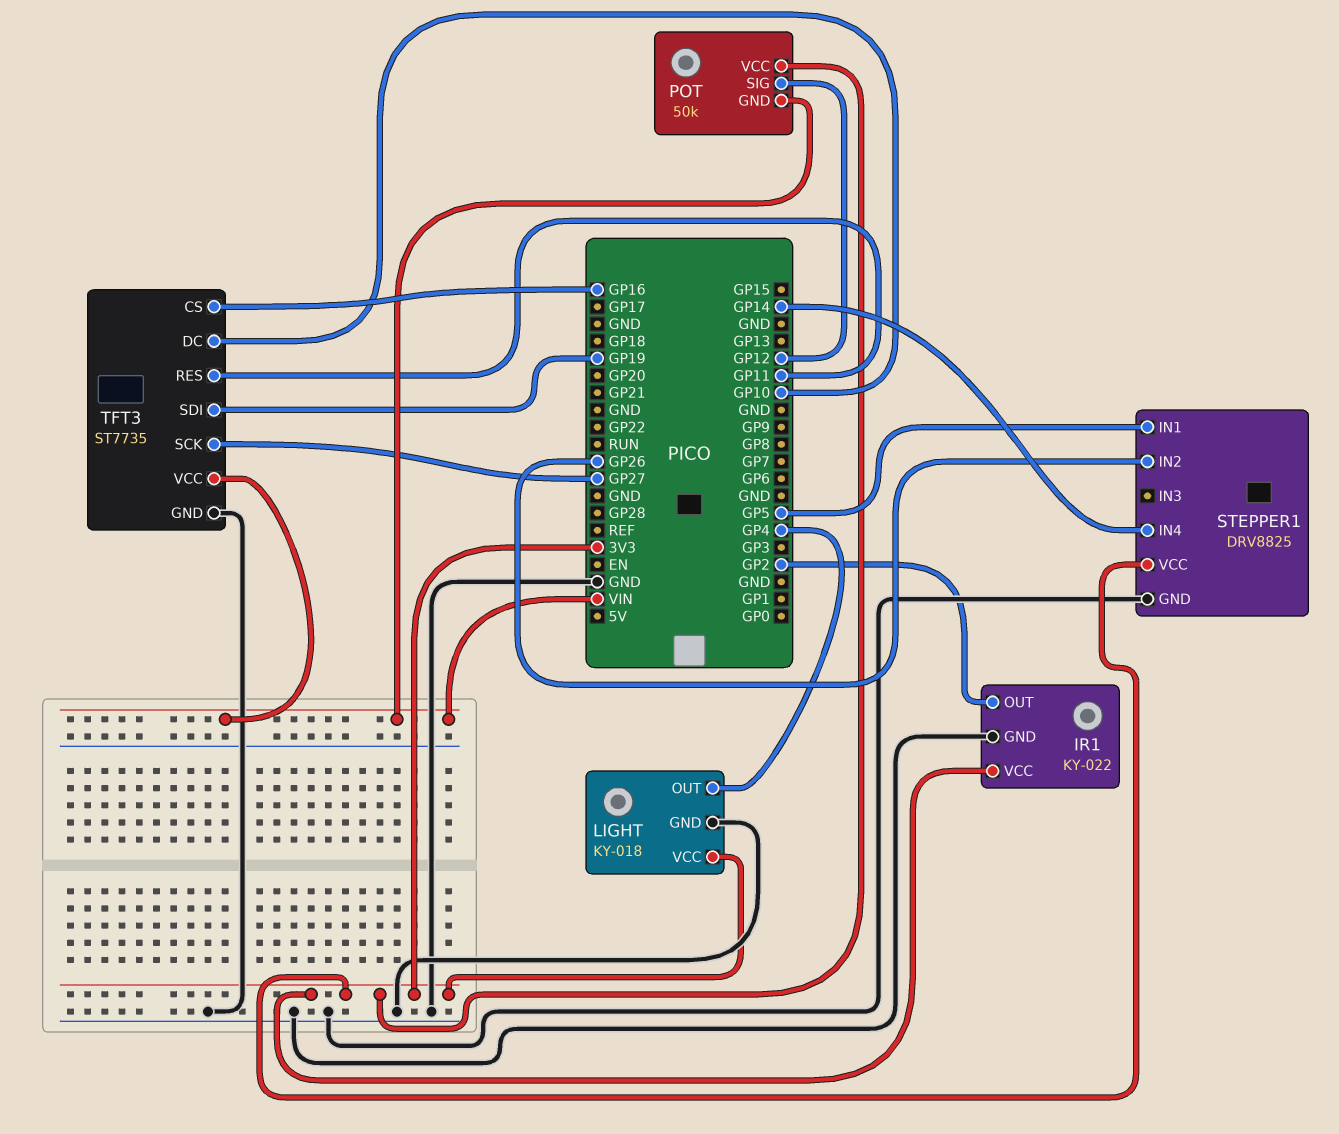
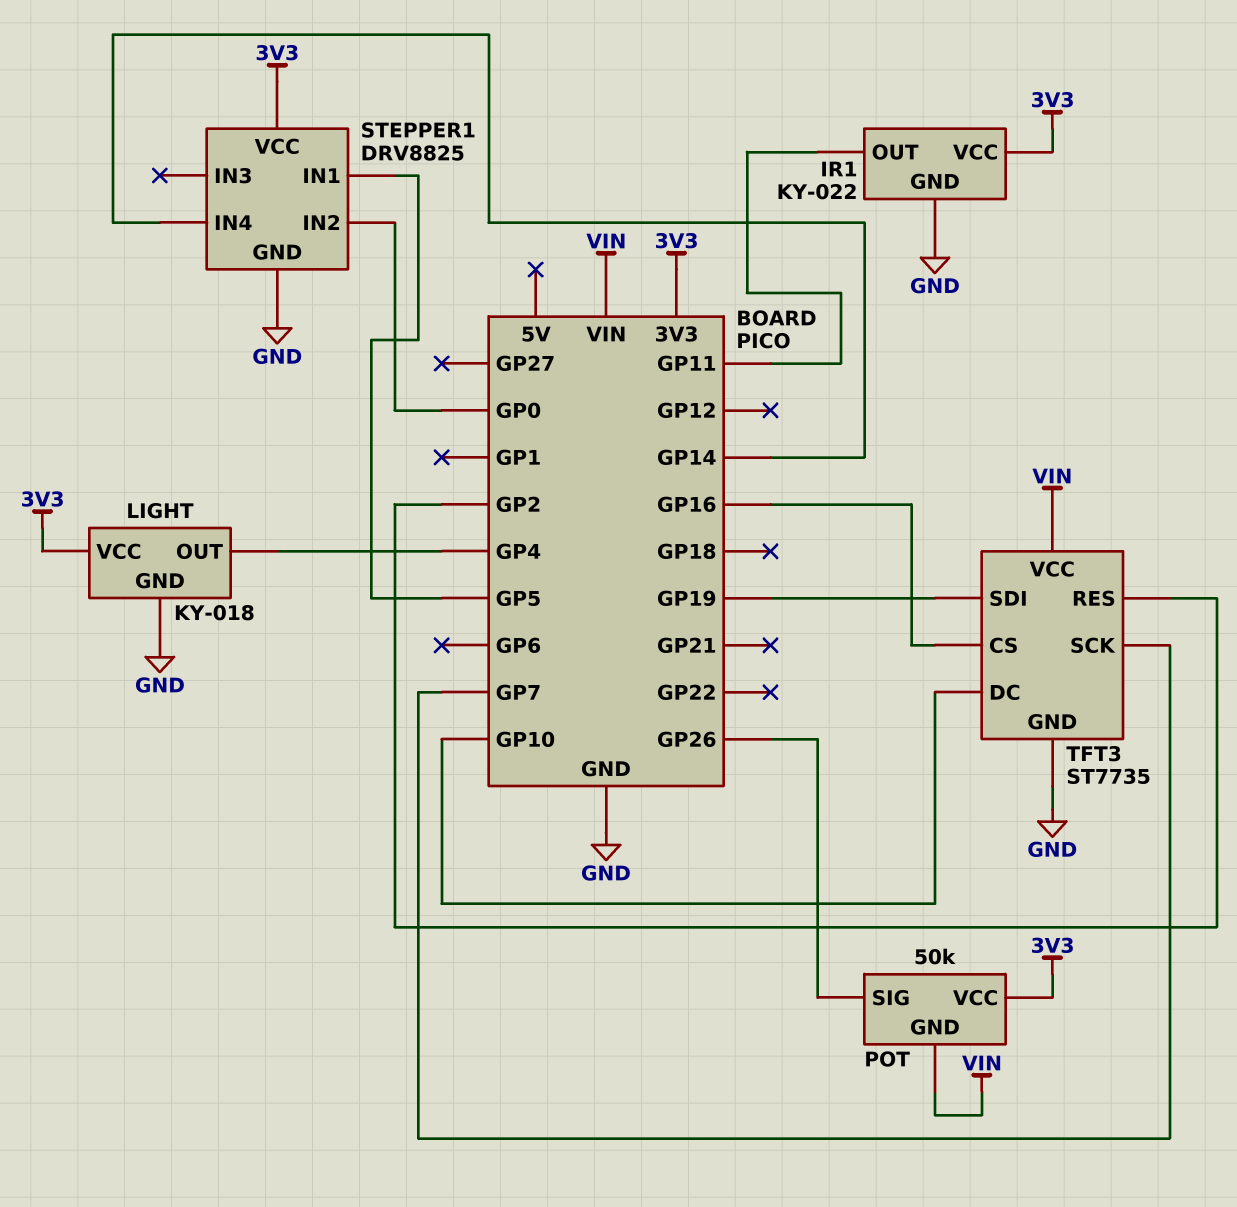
IR1 pin OUT: GP2 -> GP11
POT pin SIG: GP12 -> GP26
STEPPER1 pin IN2: GP26 -> GP0
TFT3 pin RES: GP11 -> GP2
TFT3 pin SCK: GP27 -> GP7

